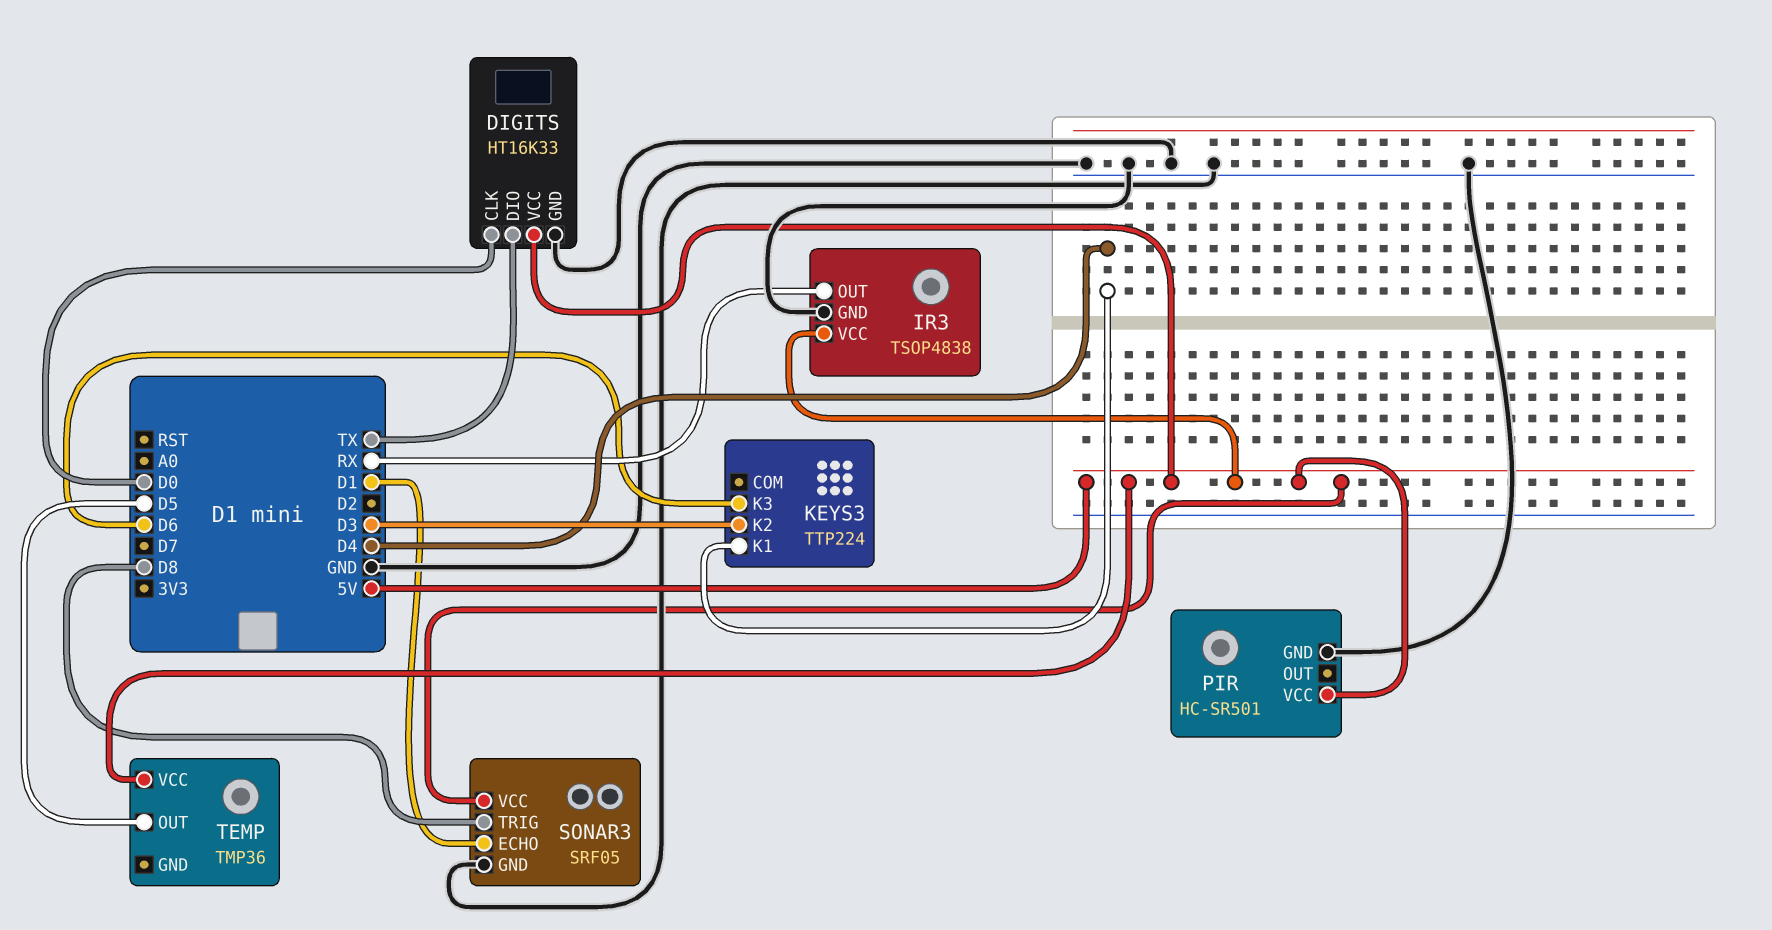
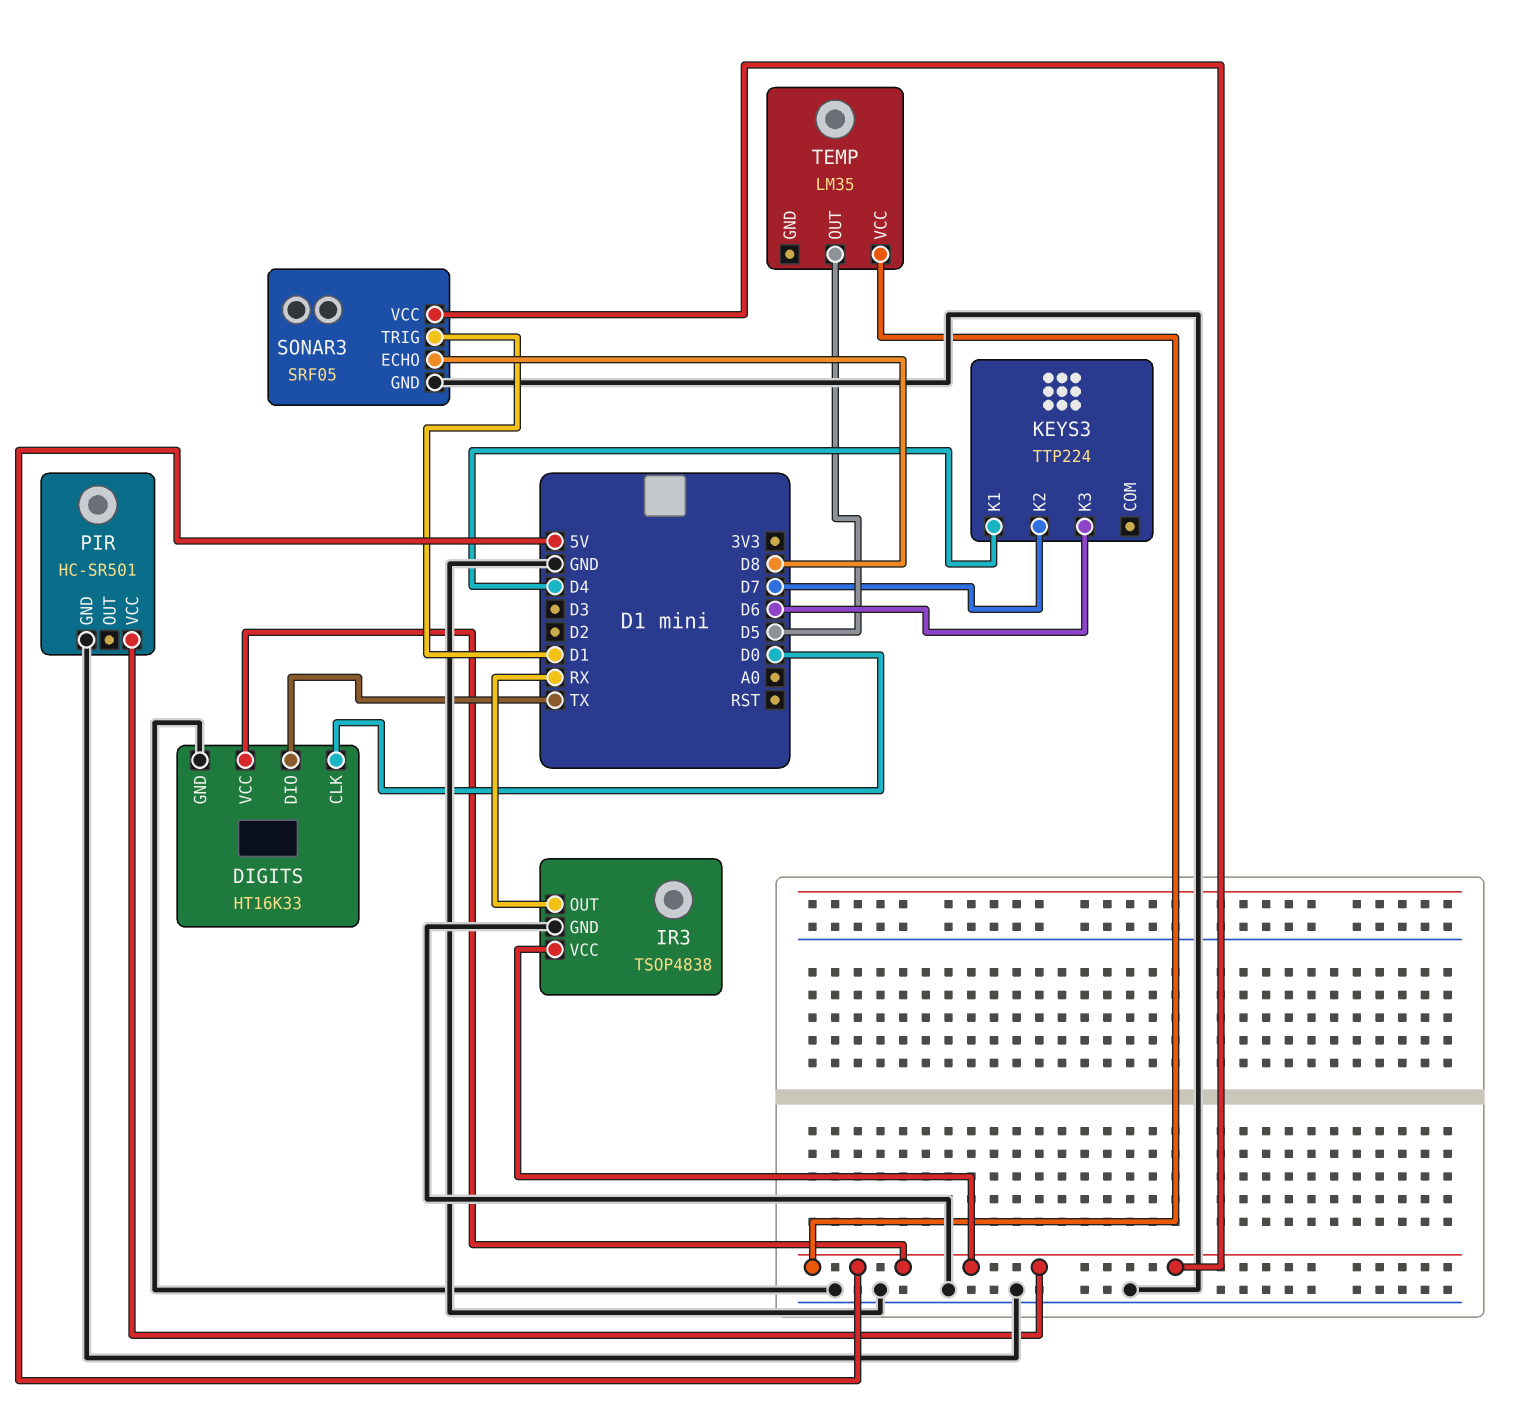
KEYS3 pin K2: D3 -> D7
SONAR3 pin ECHO: D1 -> D8
SONAR3 pin TRIG: D8 -> D1
TEMP: TMP36 -> LM35

